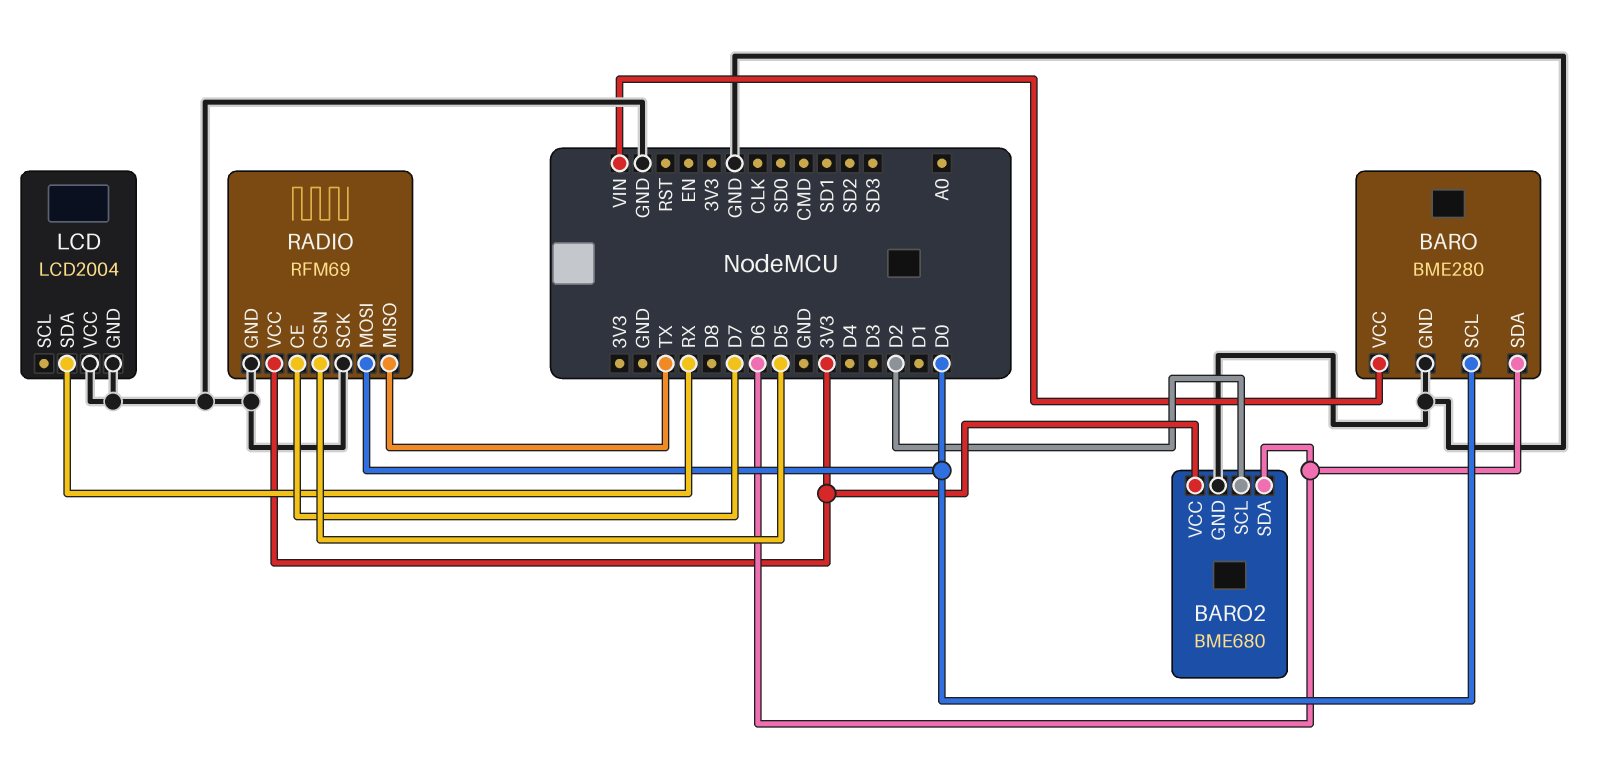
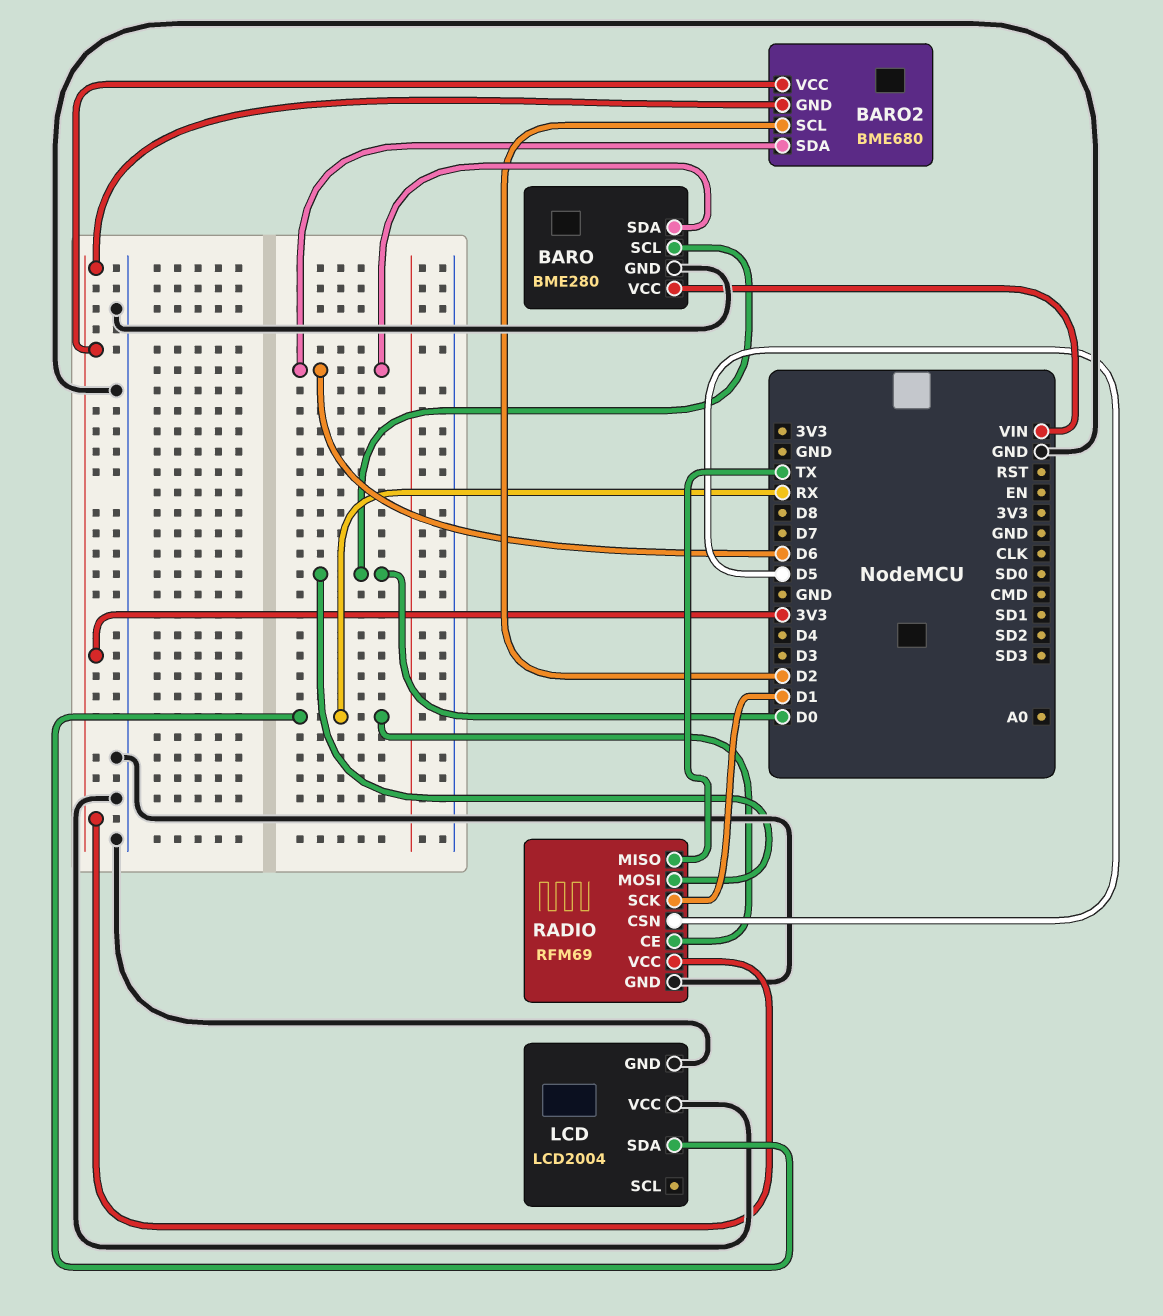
BARO2 pin GND: GND -> 3V3
RADIO pin CE: D7 -> RX
RADIO pin SCK: GND -> D1

